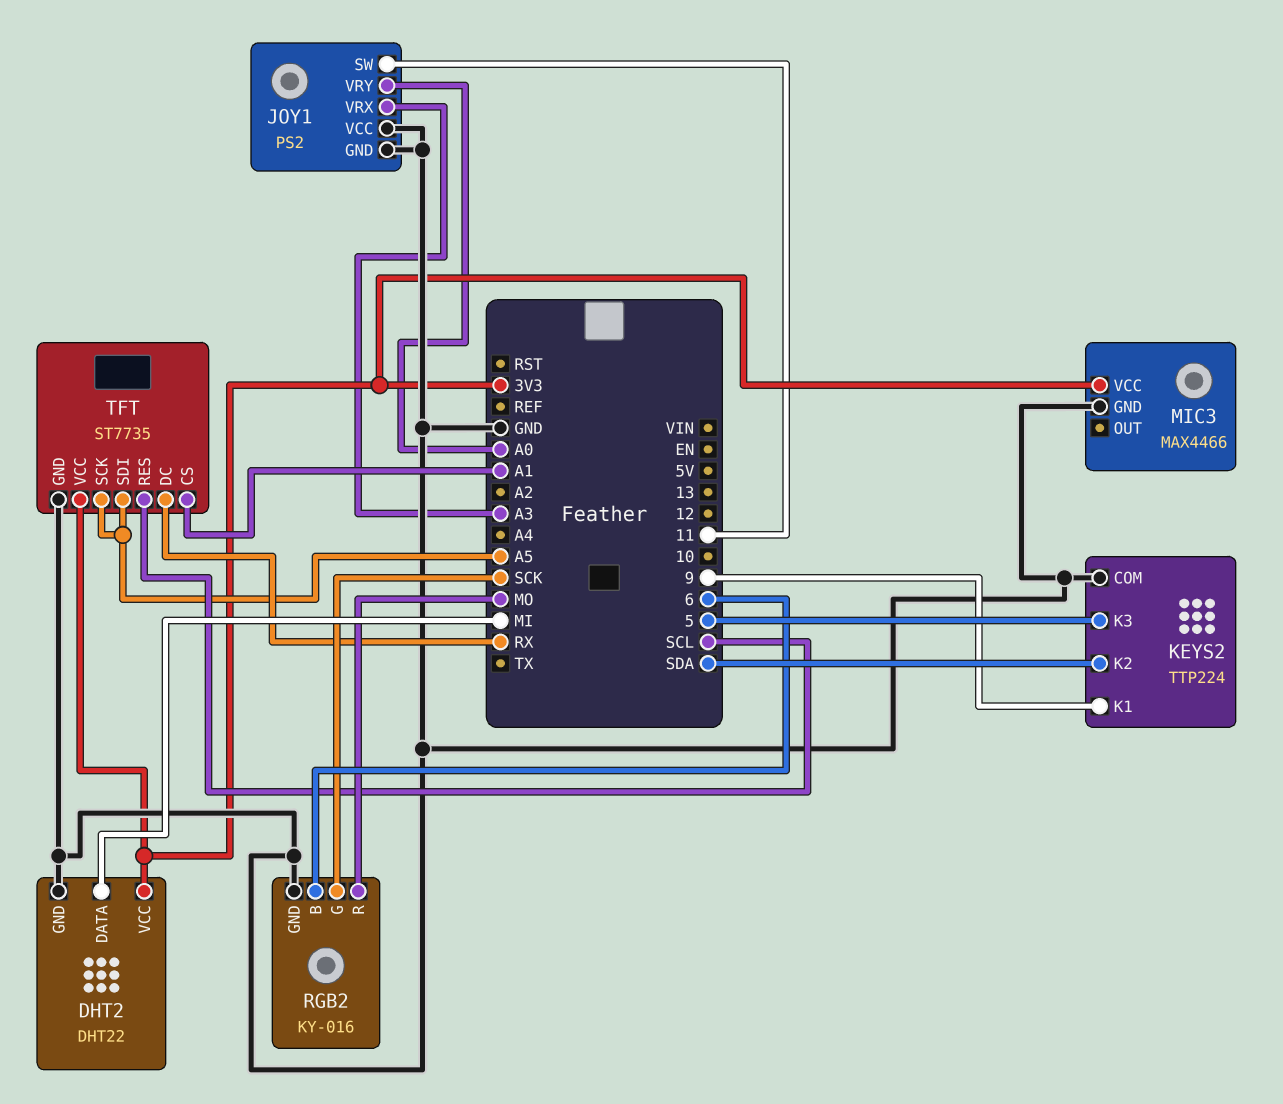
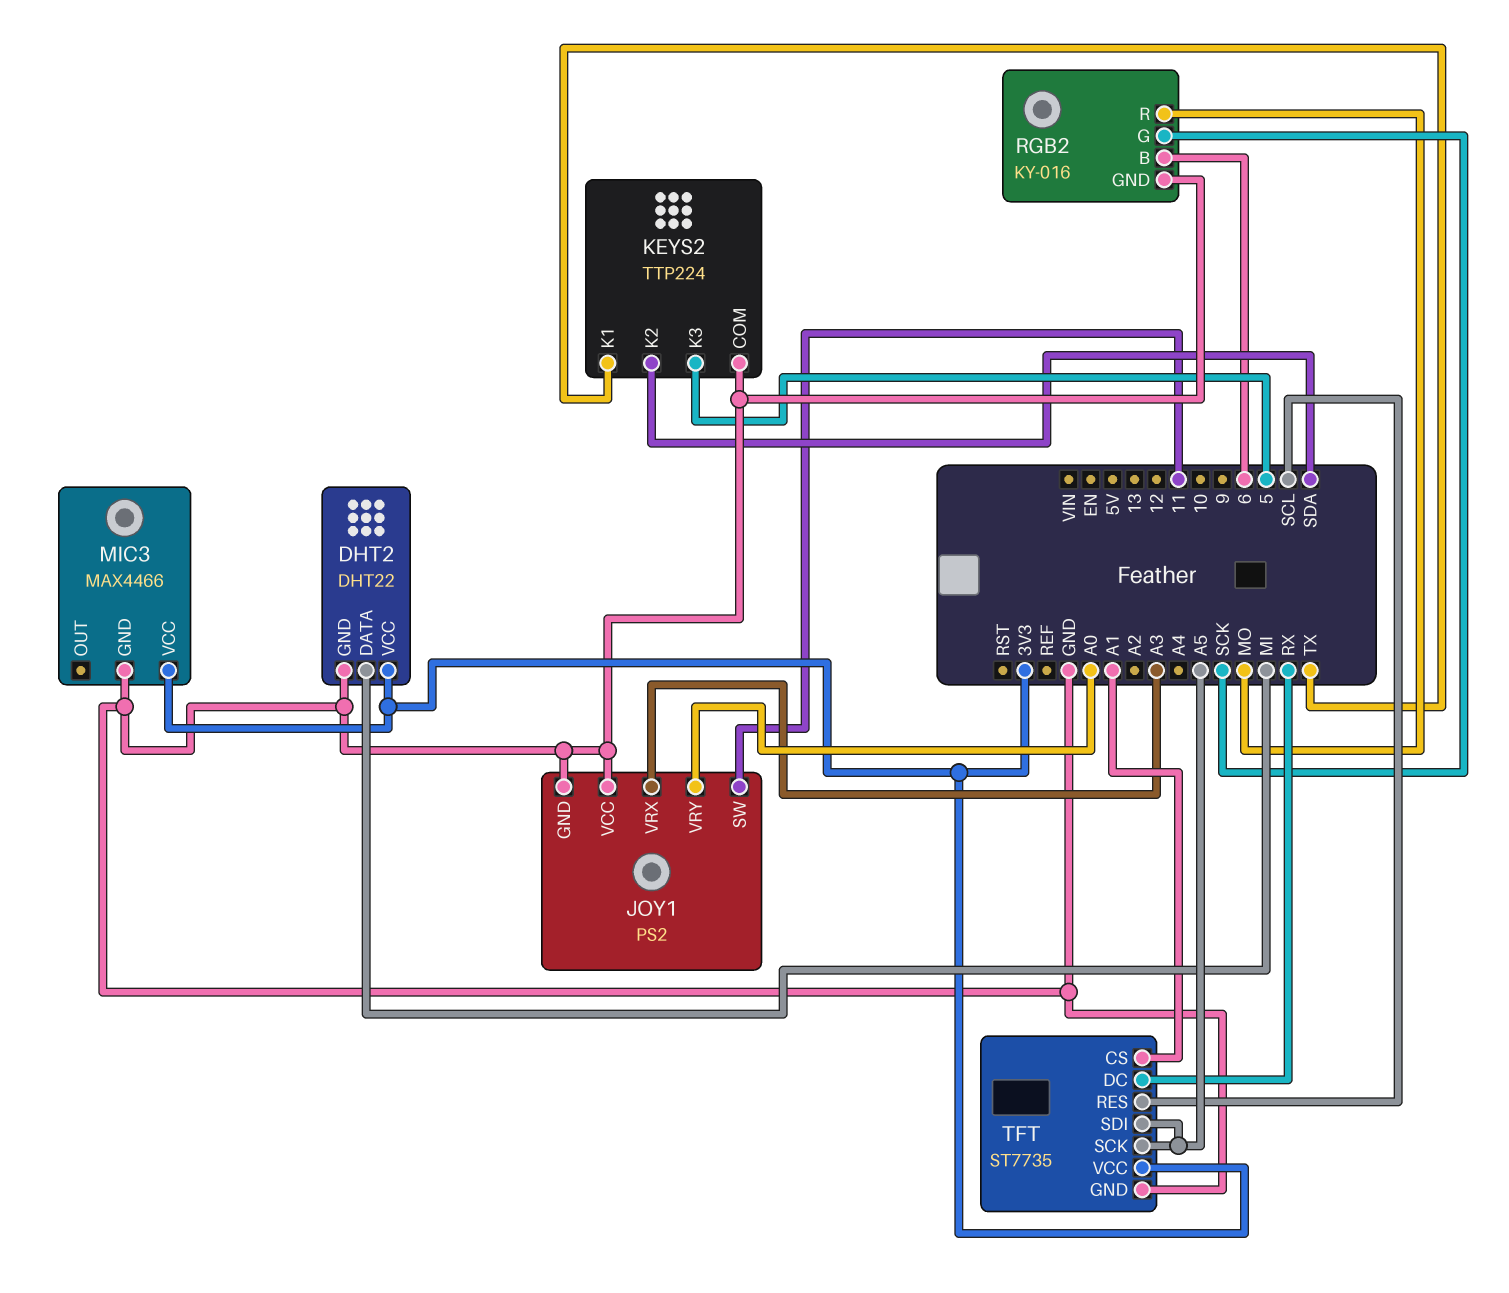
KEYS2 pin K1: 9 -> TX

